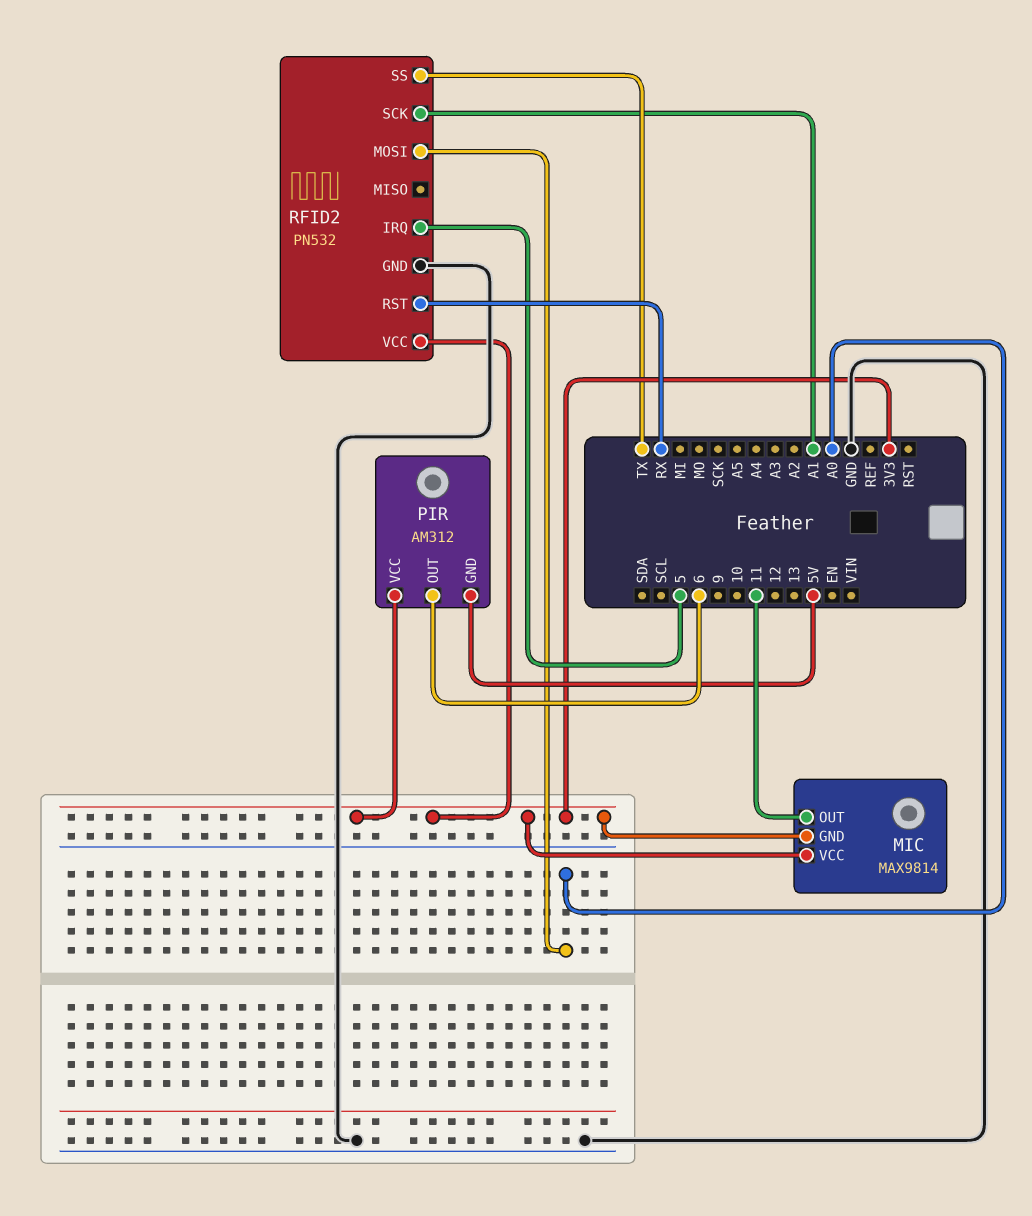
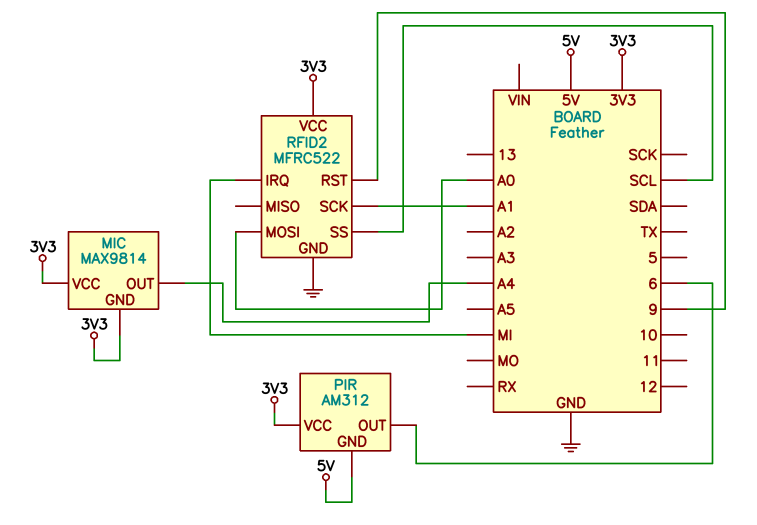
MIC pin OUT: 11 -> A4
RFID2: PN532 -> MFRC522
RFID2 pin IRQ: 5 -> MI
RFID2 pin RST: RX -> 9
RFID2 pin SS: TX -> SCL

